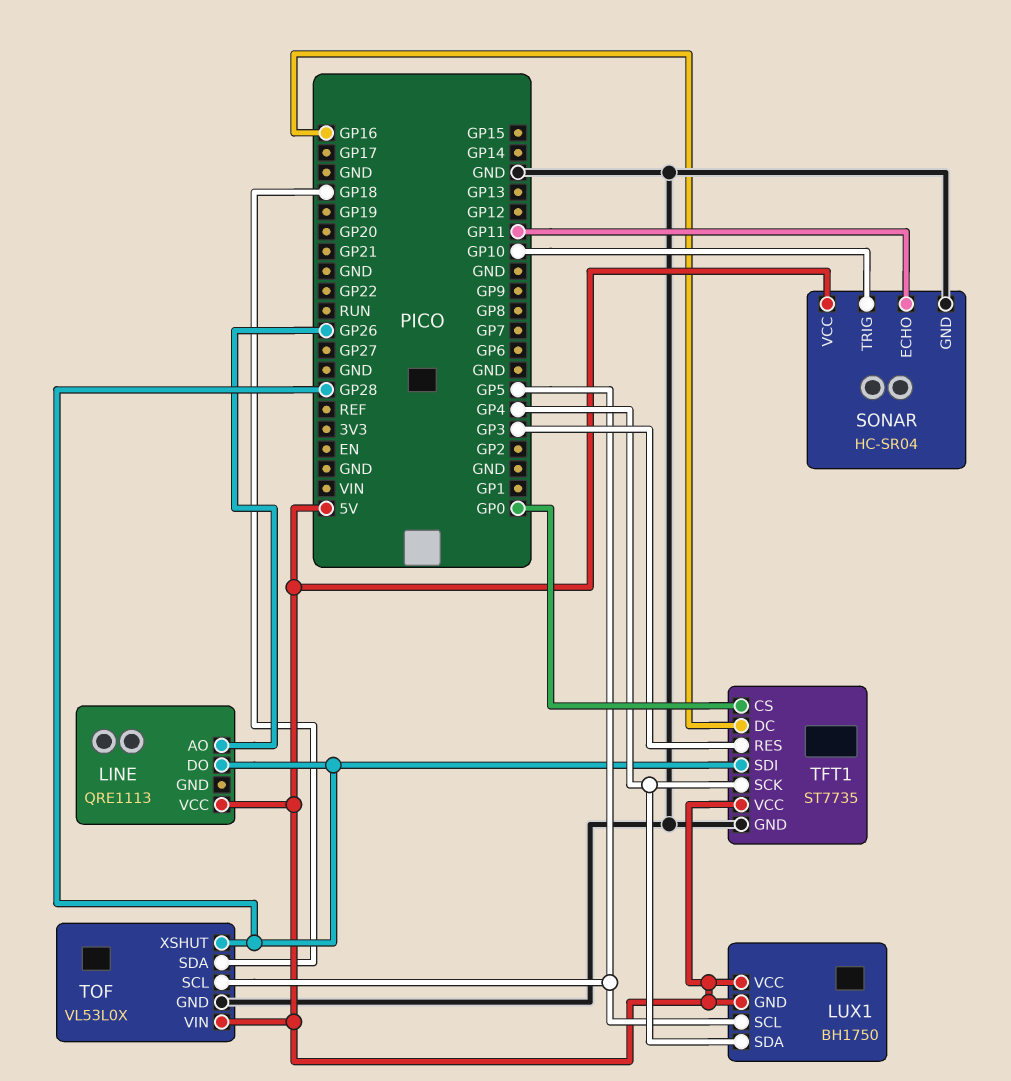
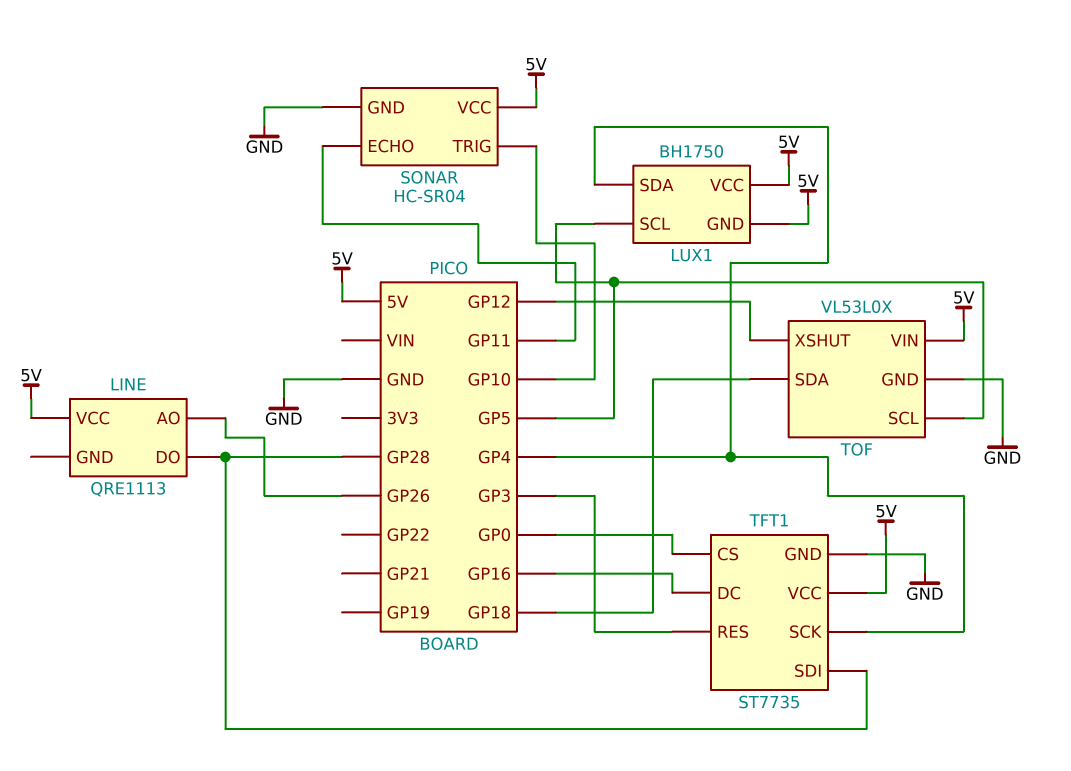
TOF pin XSHUT: GP28 -> GP12

